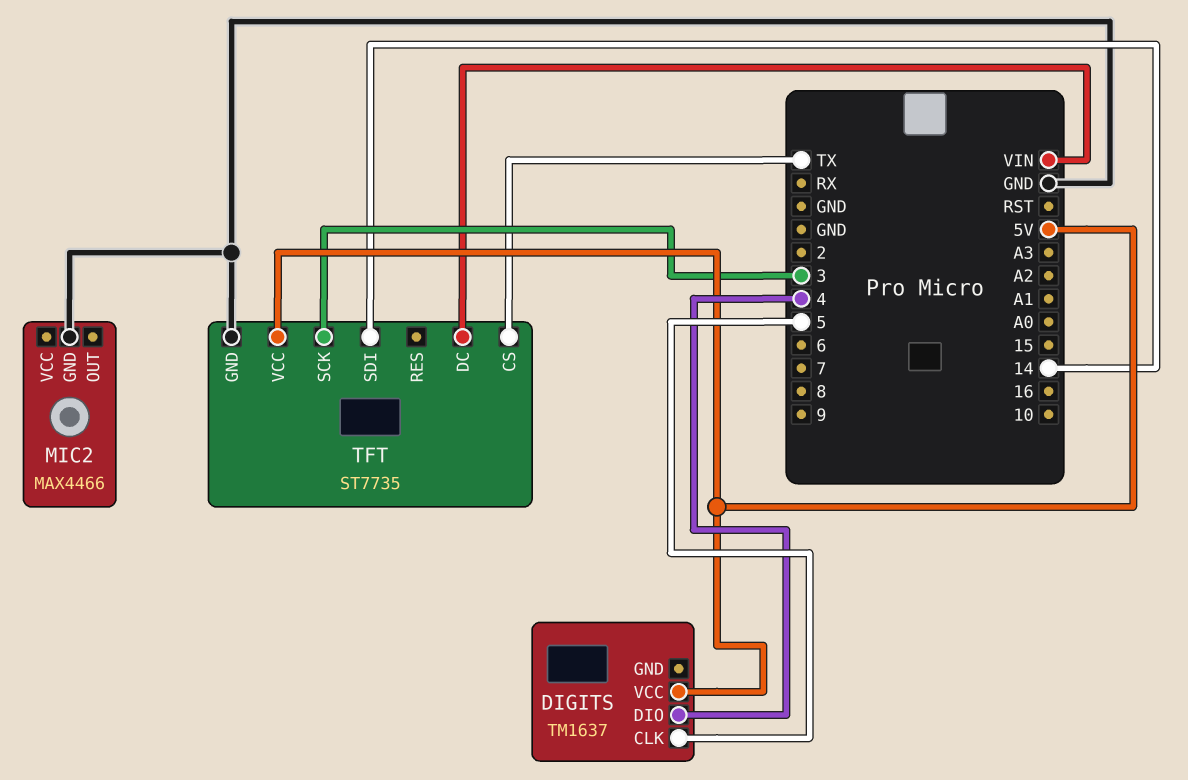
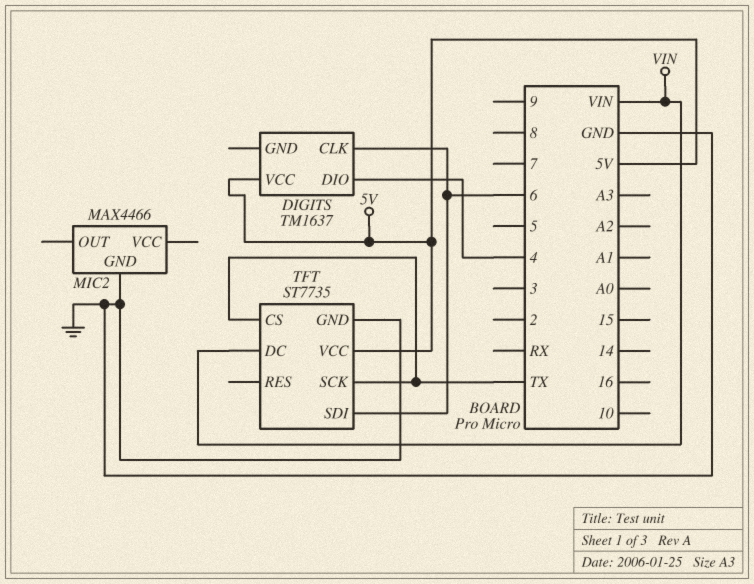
DIGITS pin CLK: 5 -> 6
TFT pin SCK: 3 -> TX
TFT pin SDI: 14 -> 6

